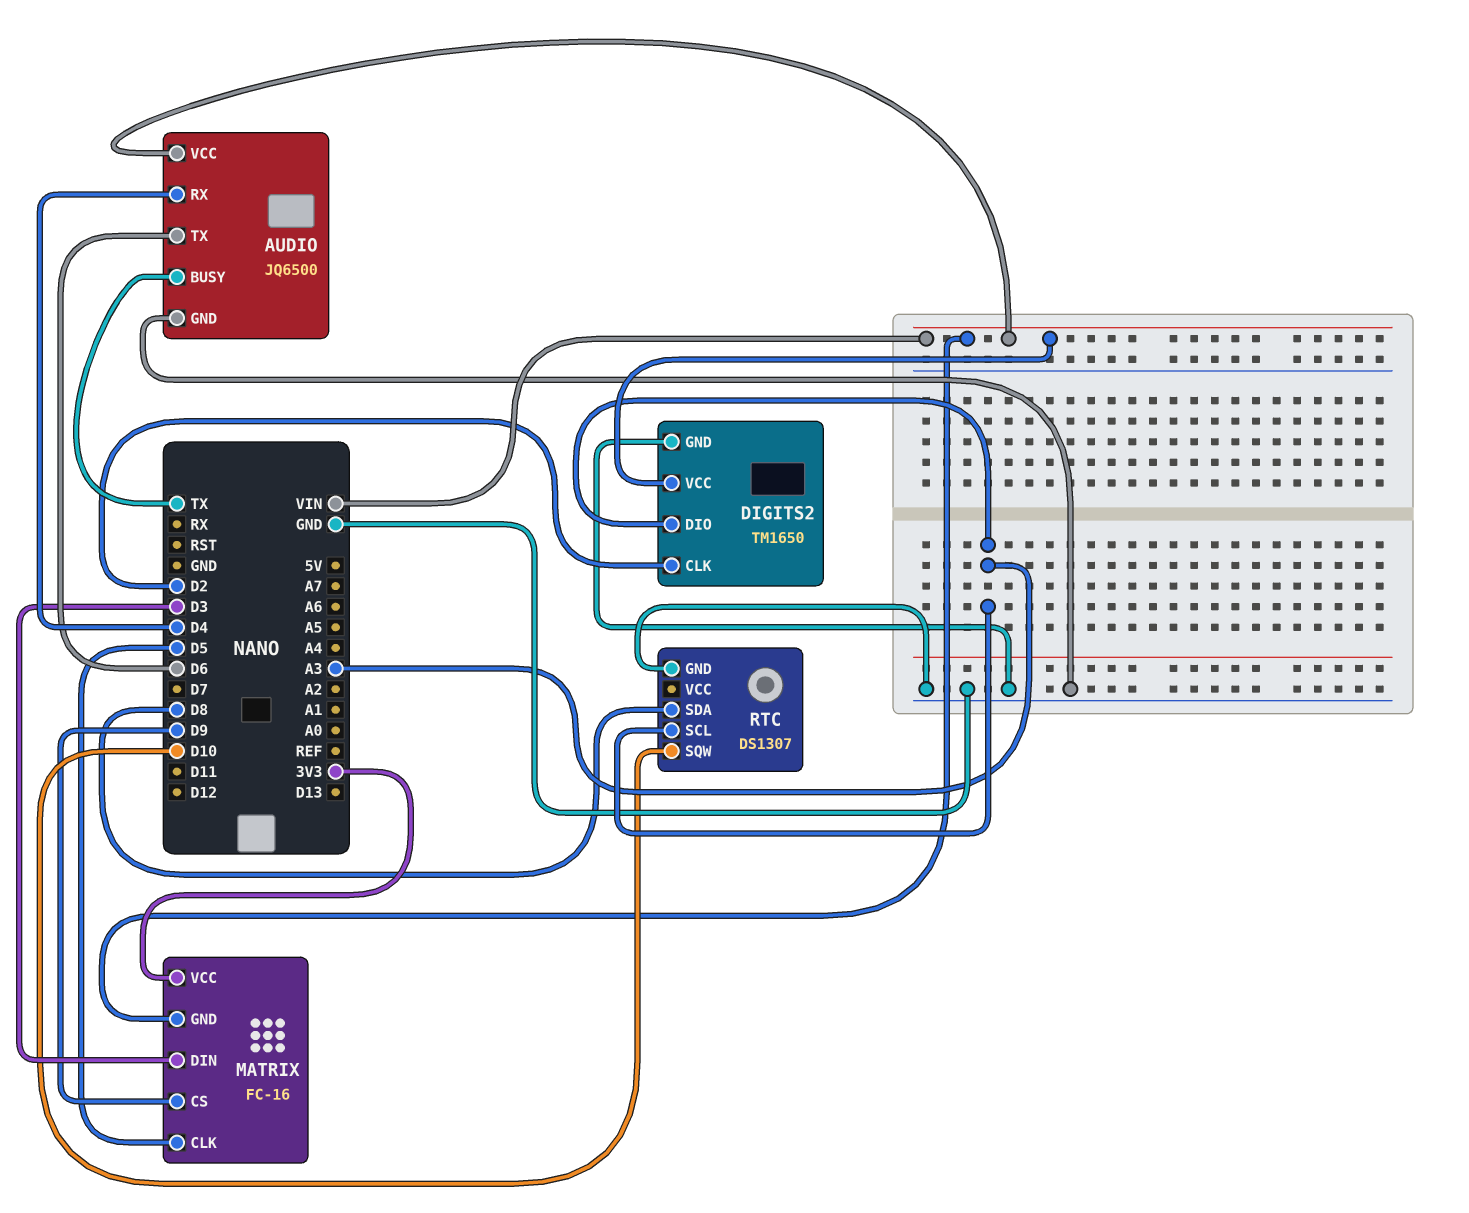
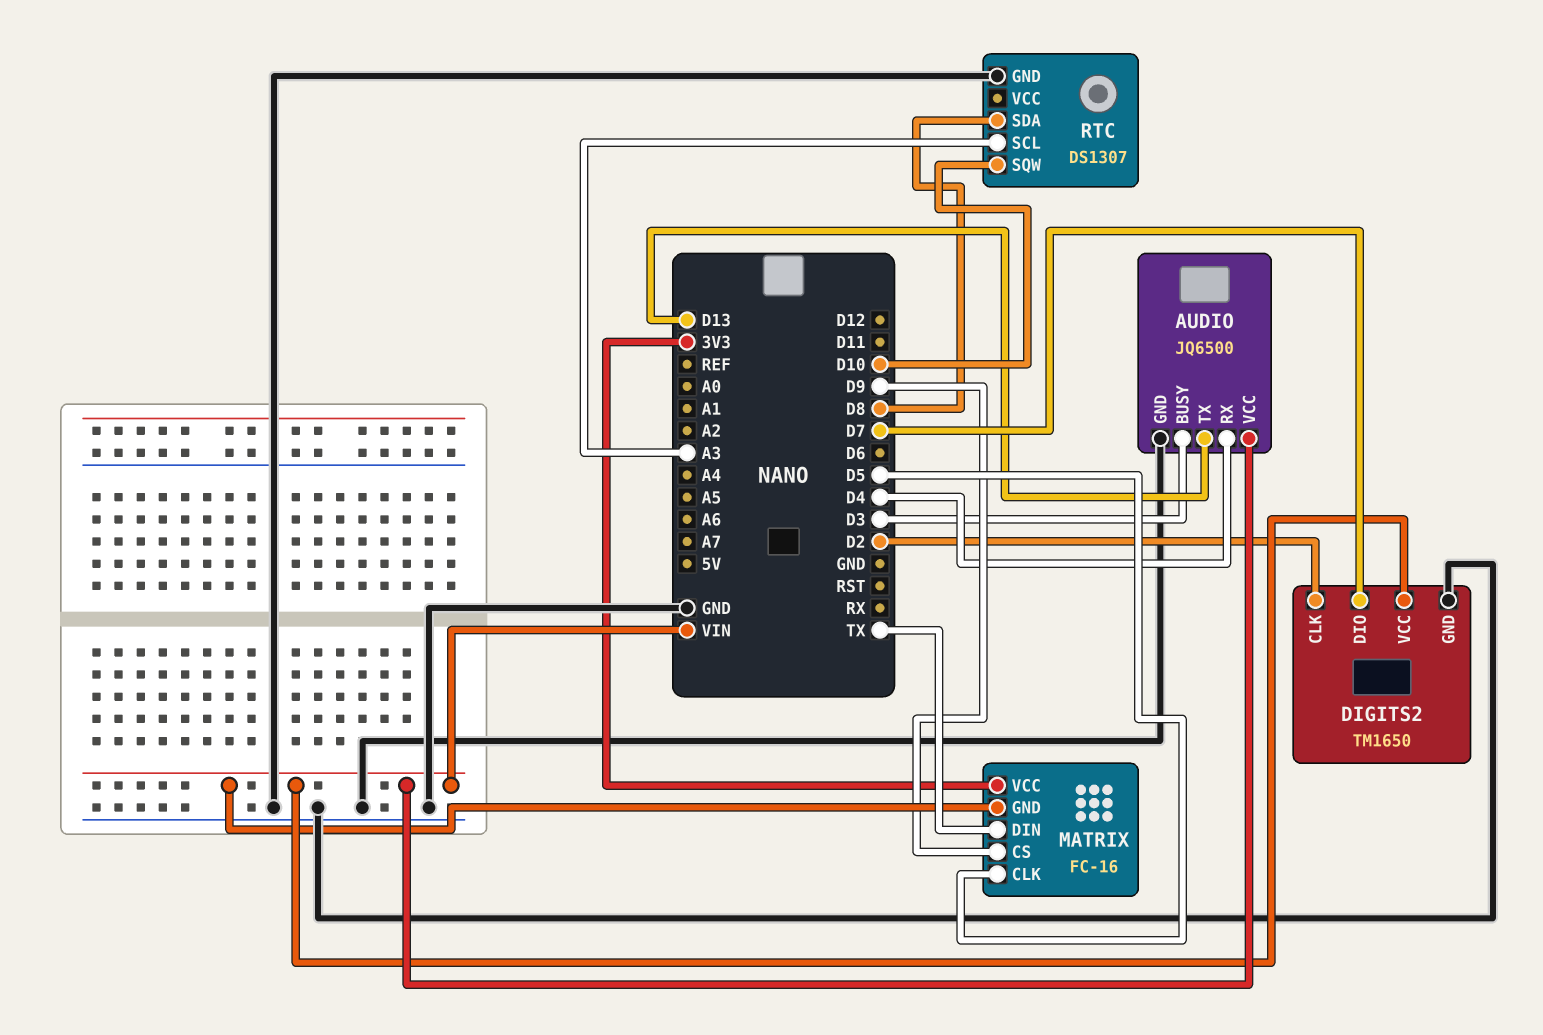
AUDIO pin BUSY: TX -> D3
AUDIO pin TX: D6 -> D13
DIGITS2 pin DIO: A3 -> D7
MATRIX pin DIN: D3 -> TX

